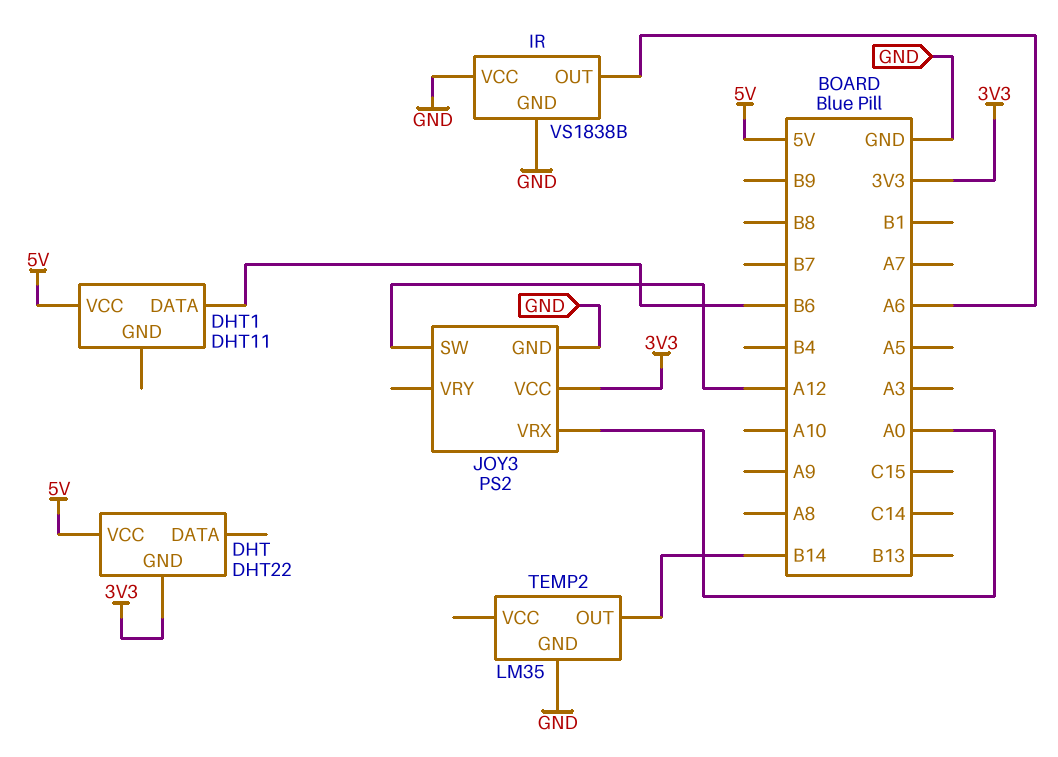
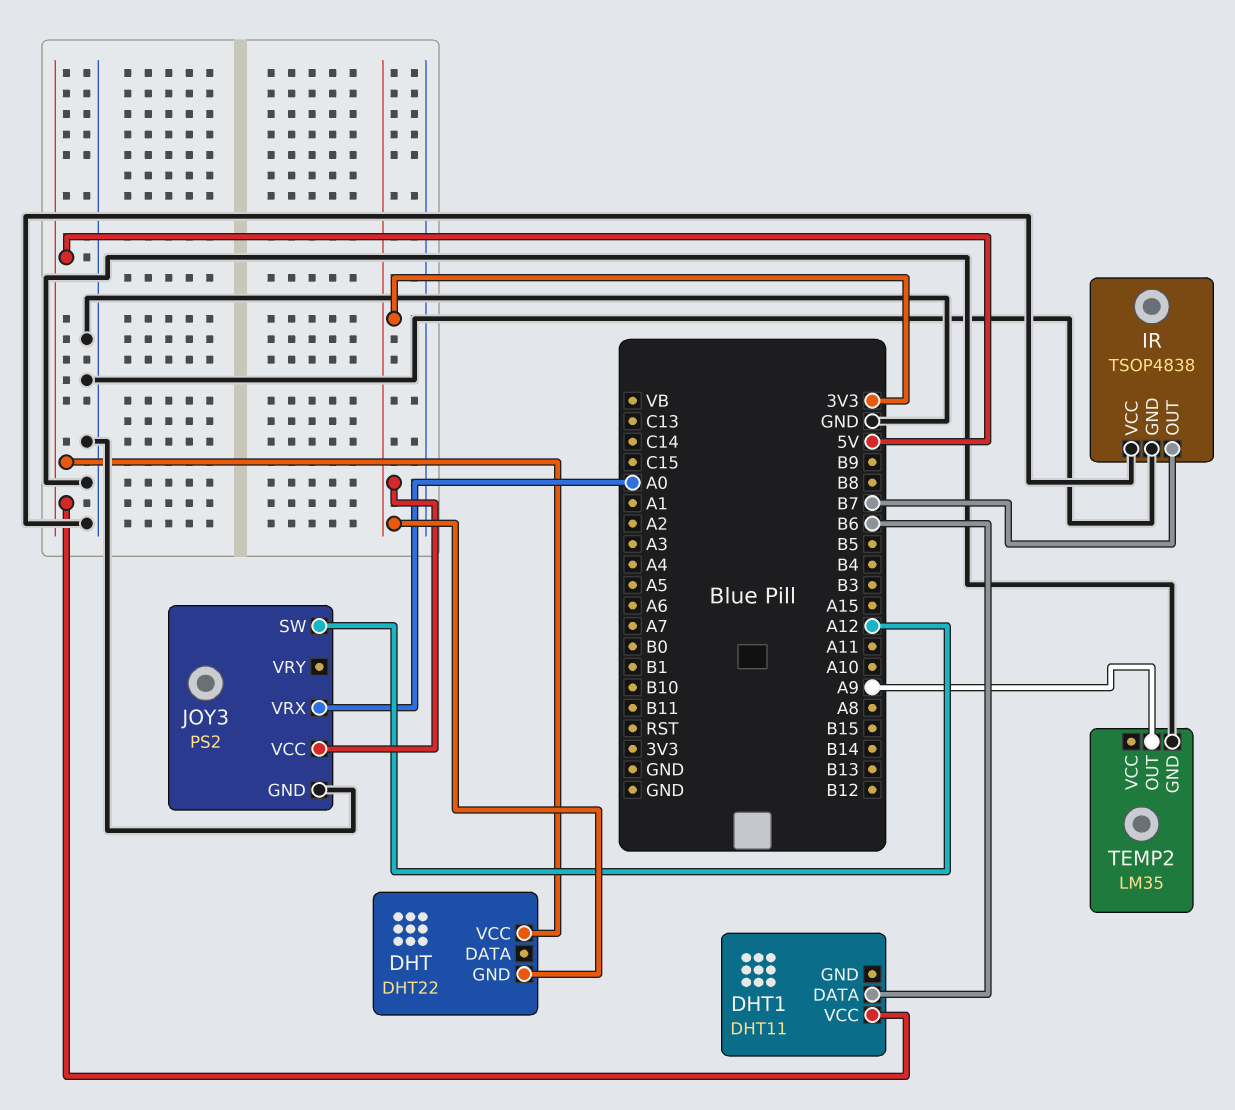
IR: VS1838B -> TSOP4838
IR pin OUT: A6 -> B7
TEMP2 pin OUT: B14 -> A9

